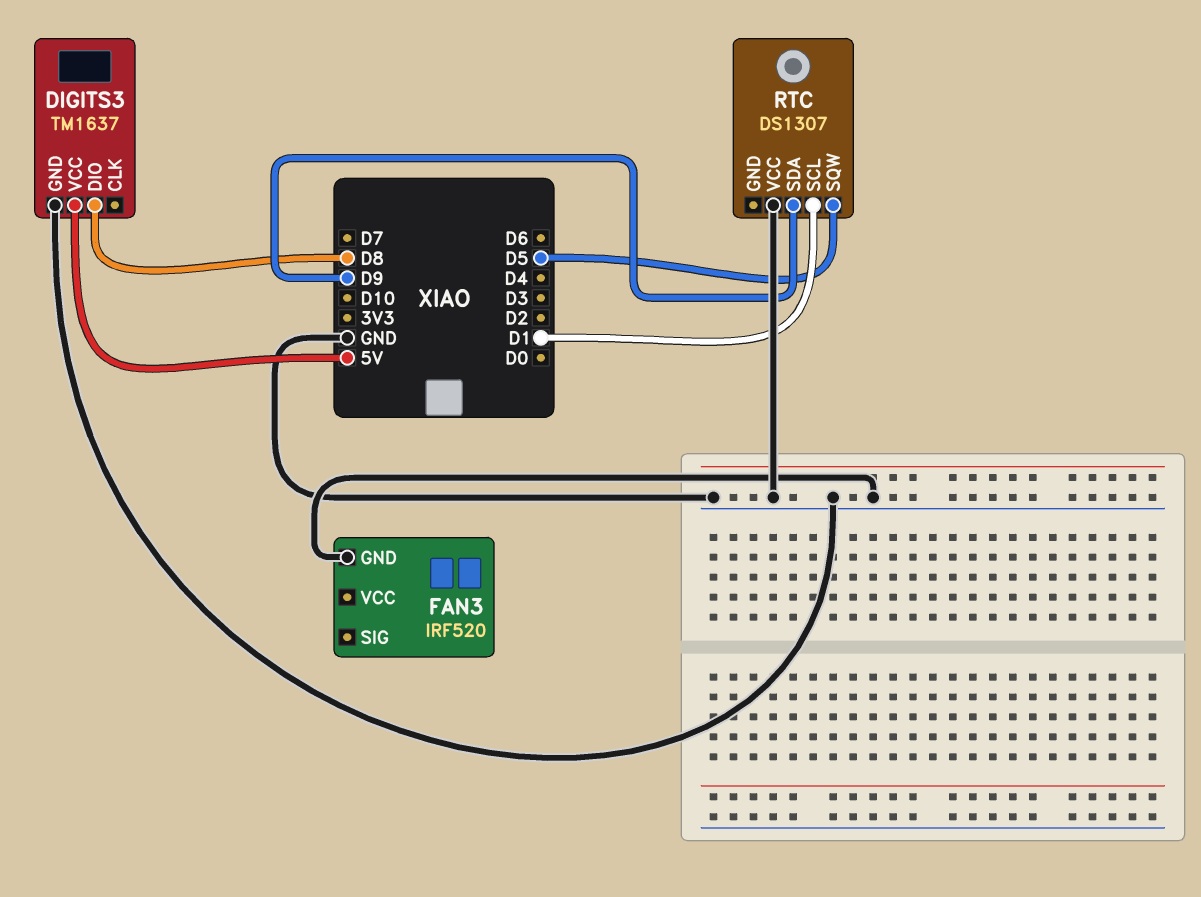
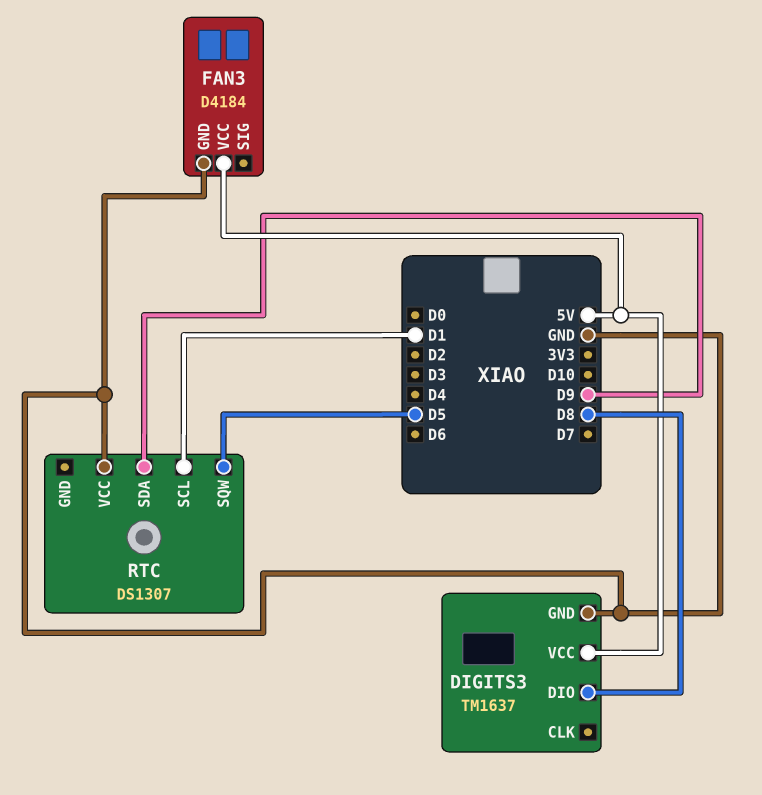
FAN3: IRF520 -> D4184
FAN3 pin VCC: none -> 5V

